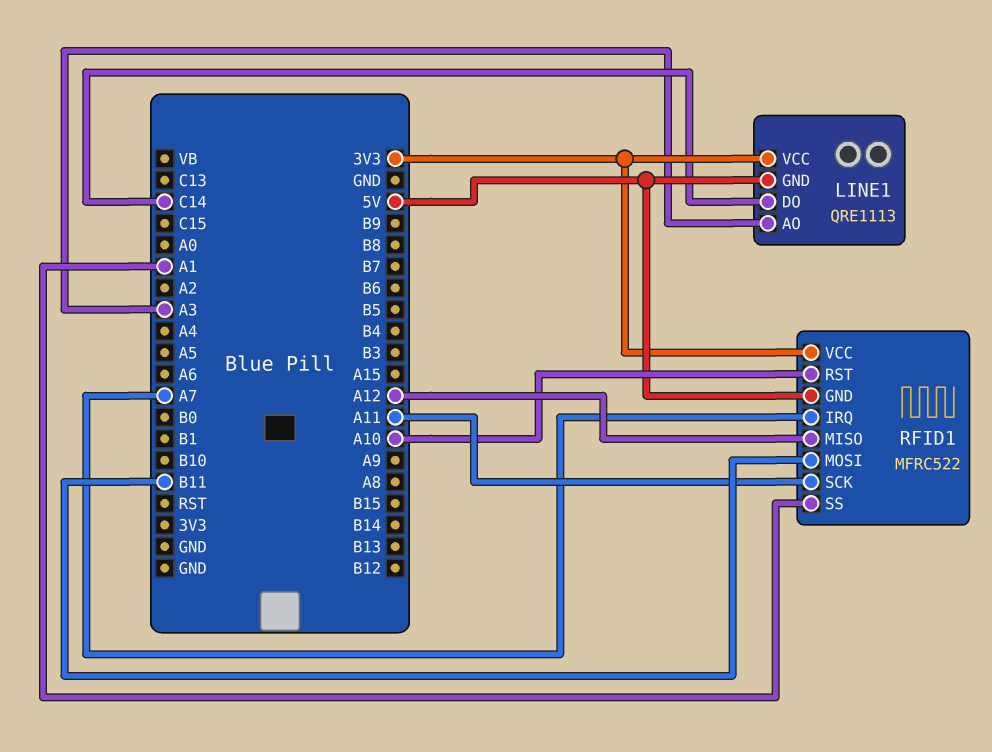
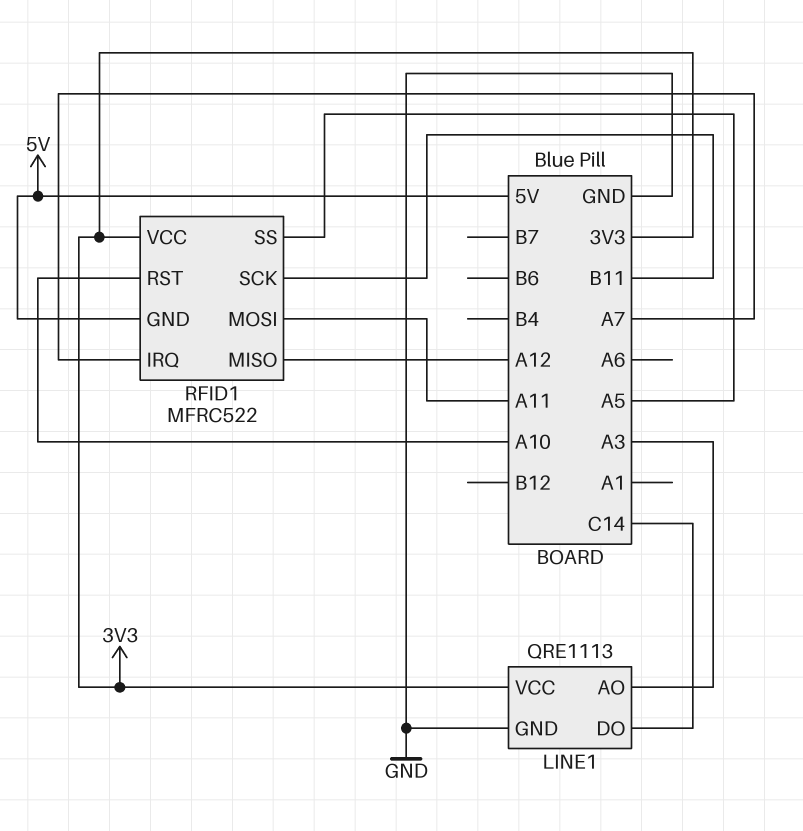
LINE1 pin GND: 5V -> GND
RFID1 pin MOSI: B11 -> A11
RFID1 pin SCK: A11 -> B11
RFID1 pin SS: A1 -> A5

